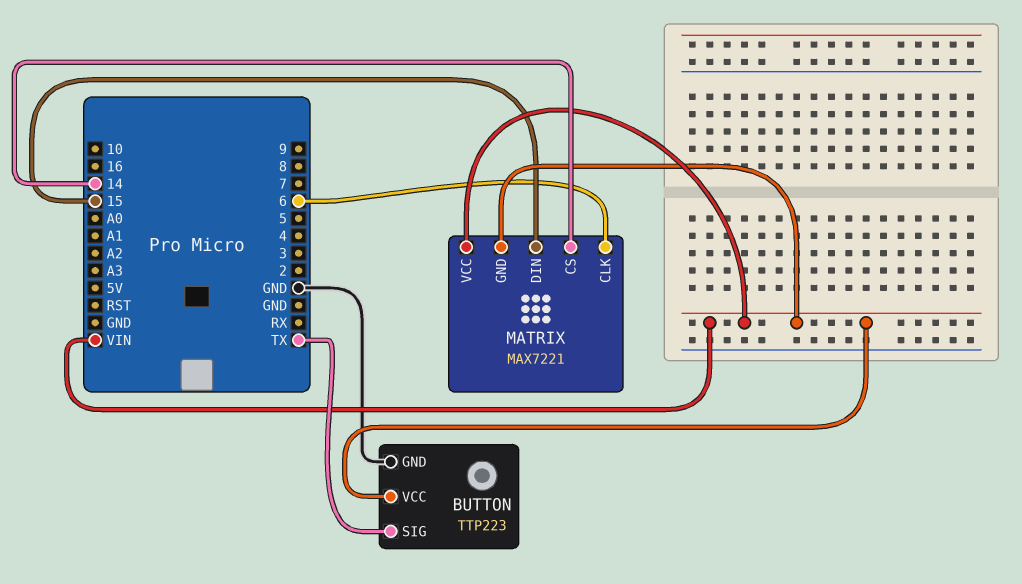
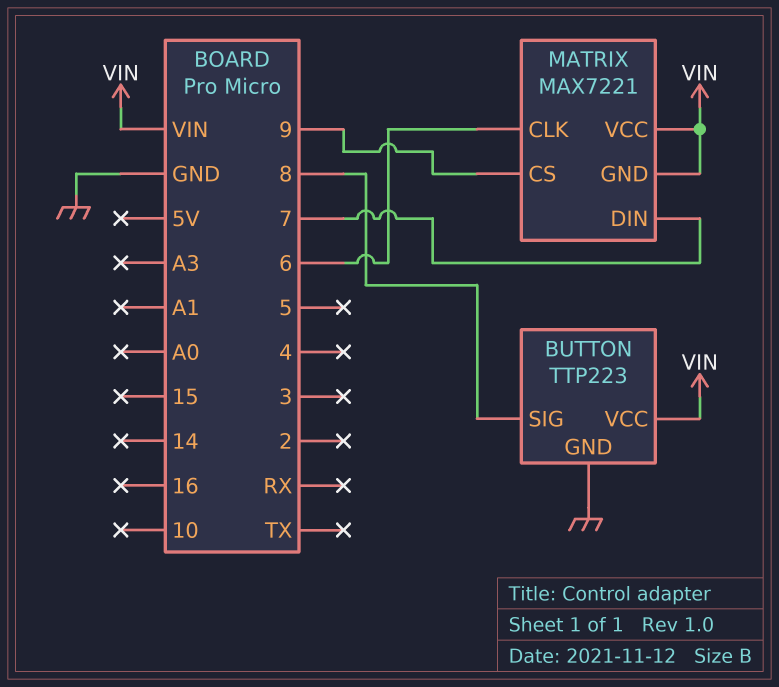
BUTTON pin SIG: TX -> 8
MATRIX pin CS: 14 -> 9
MATRIX pin DIN: 15 -> 7

